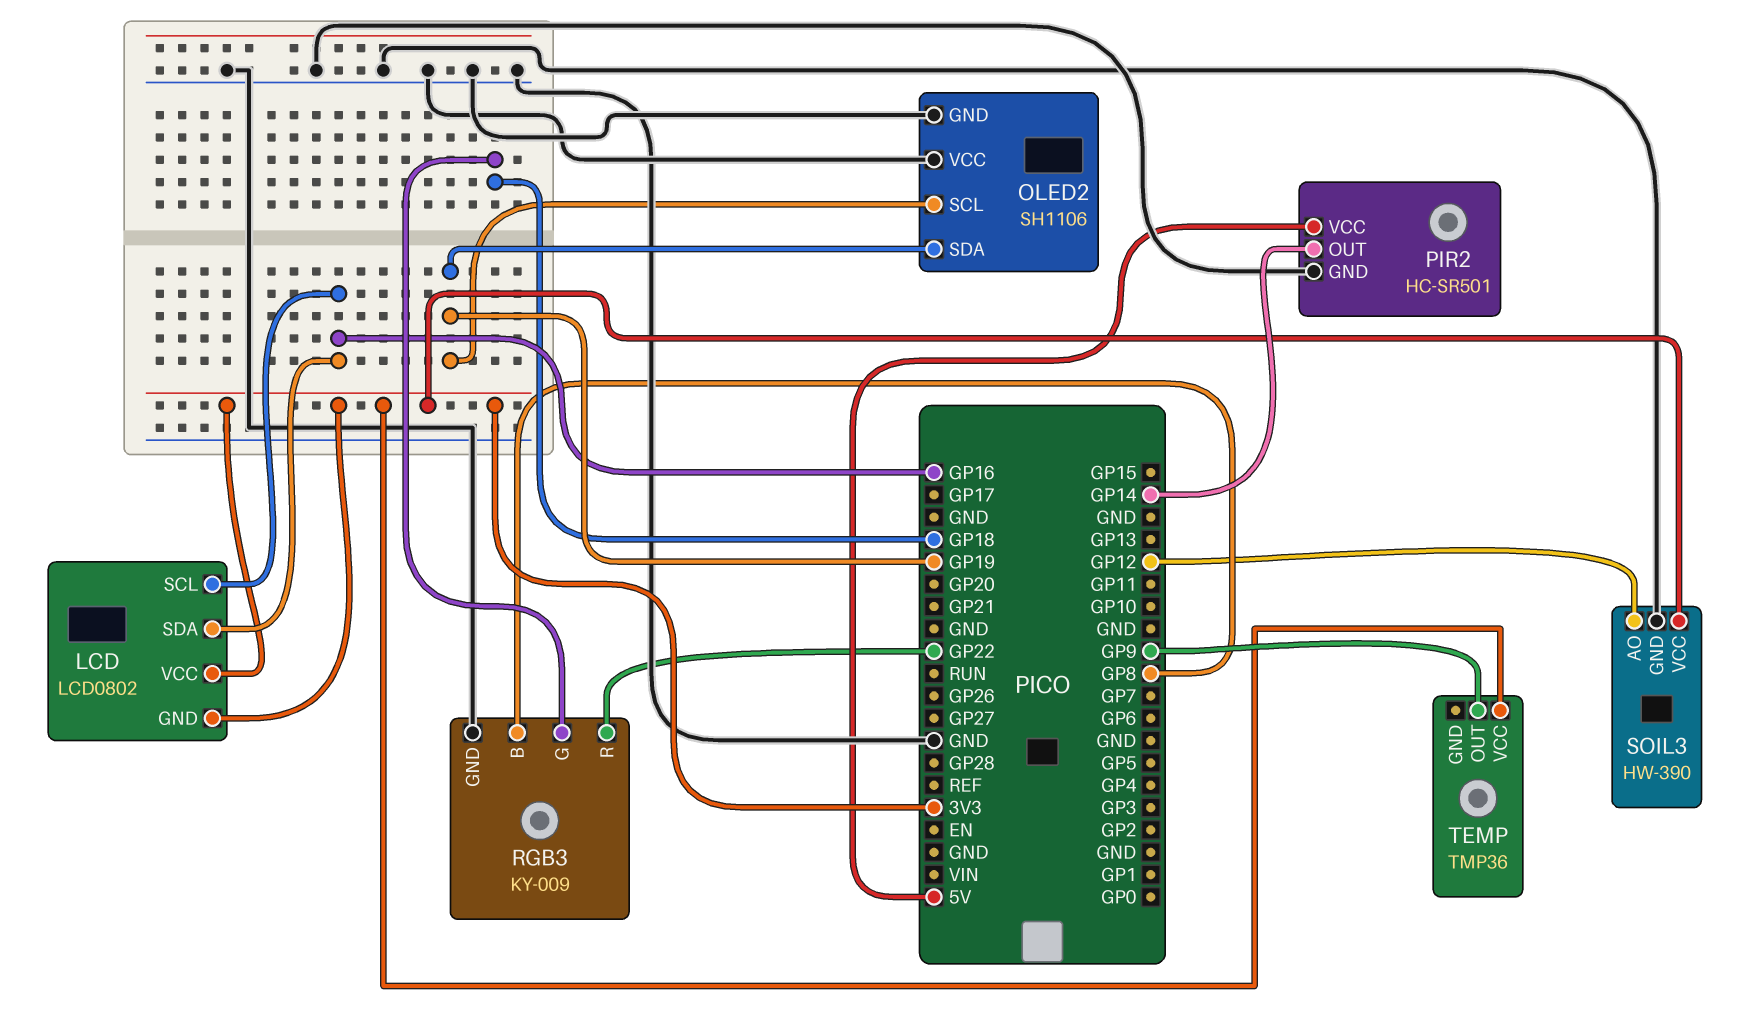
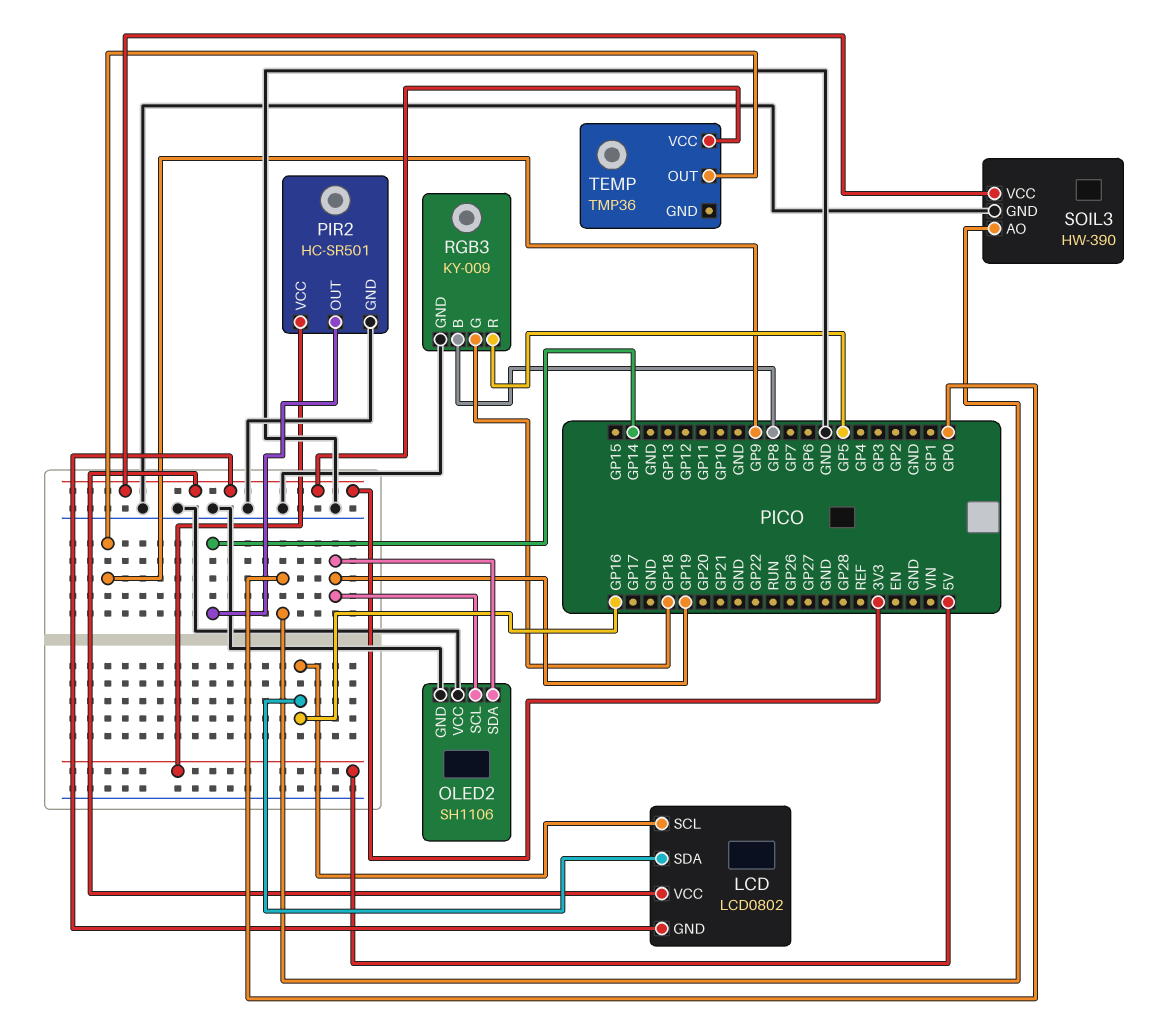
RGB3 pin R: GP22 -> GP5
SOIL3 pin AO: GP12 -> GP0

